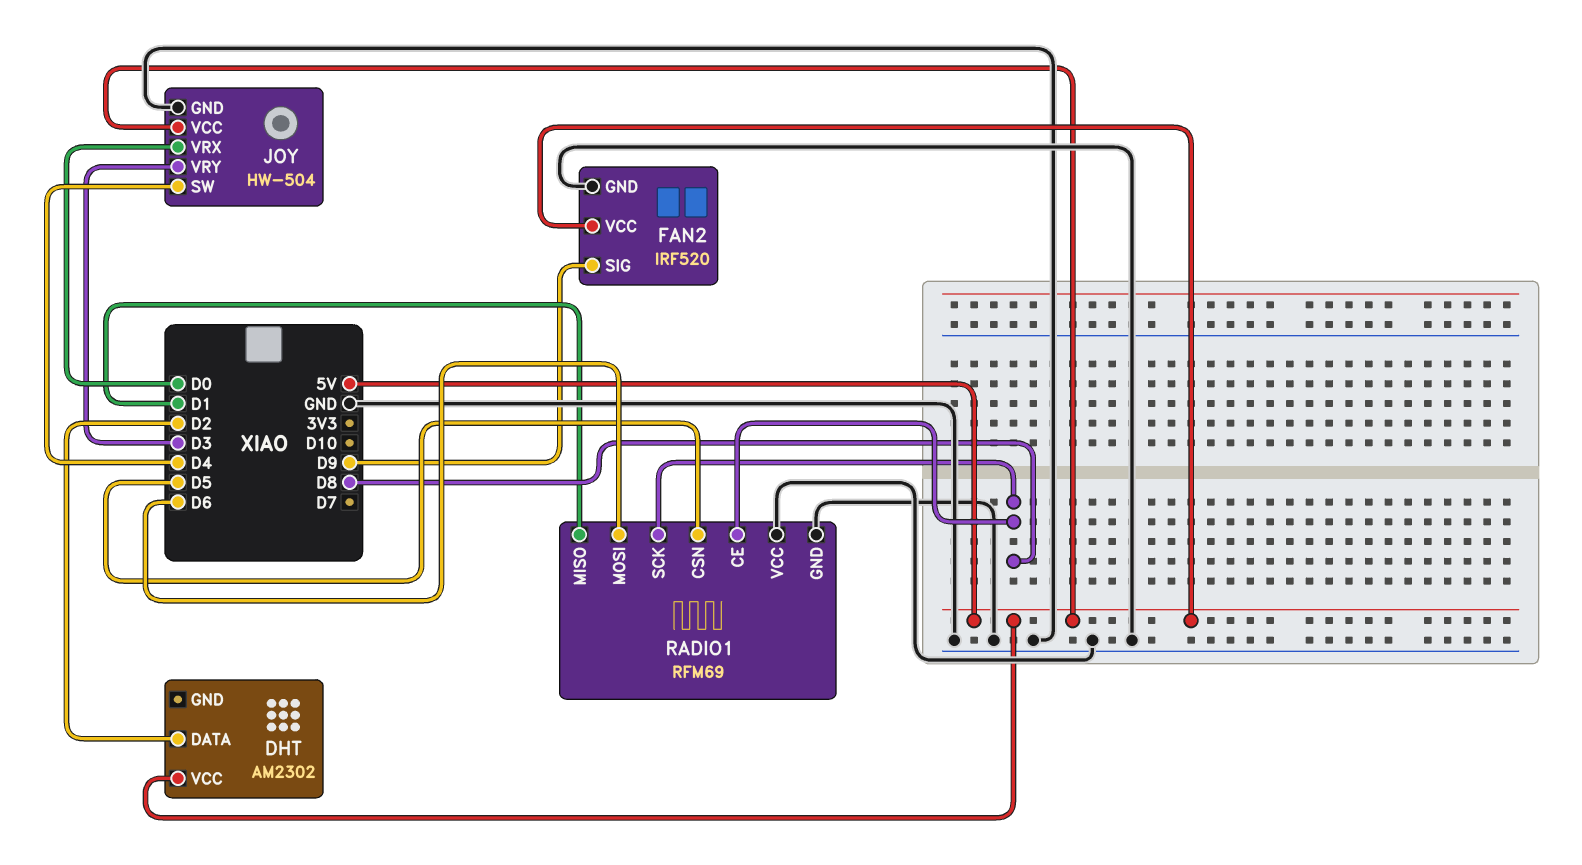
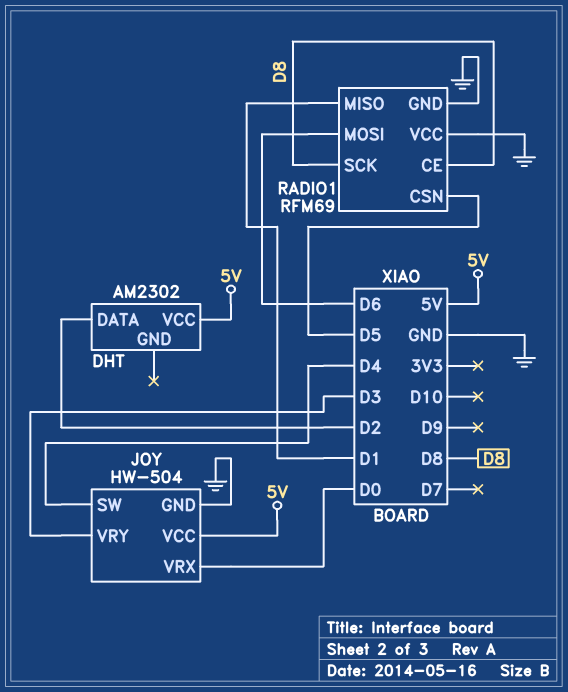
FAN2: IRF520 -> none
FAN2 pin GND: GND -> none
FAN2 pin SIG: D9 -> none
FAN2 pin VCC: 5V -> none

